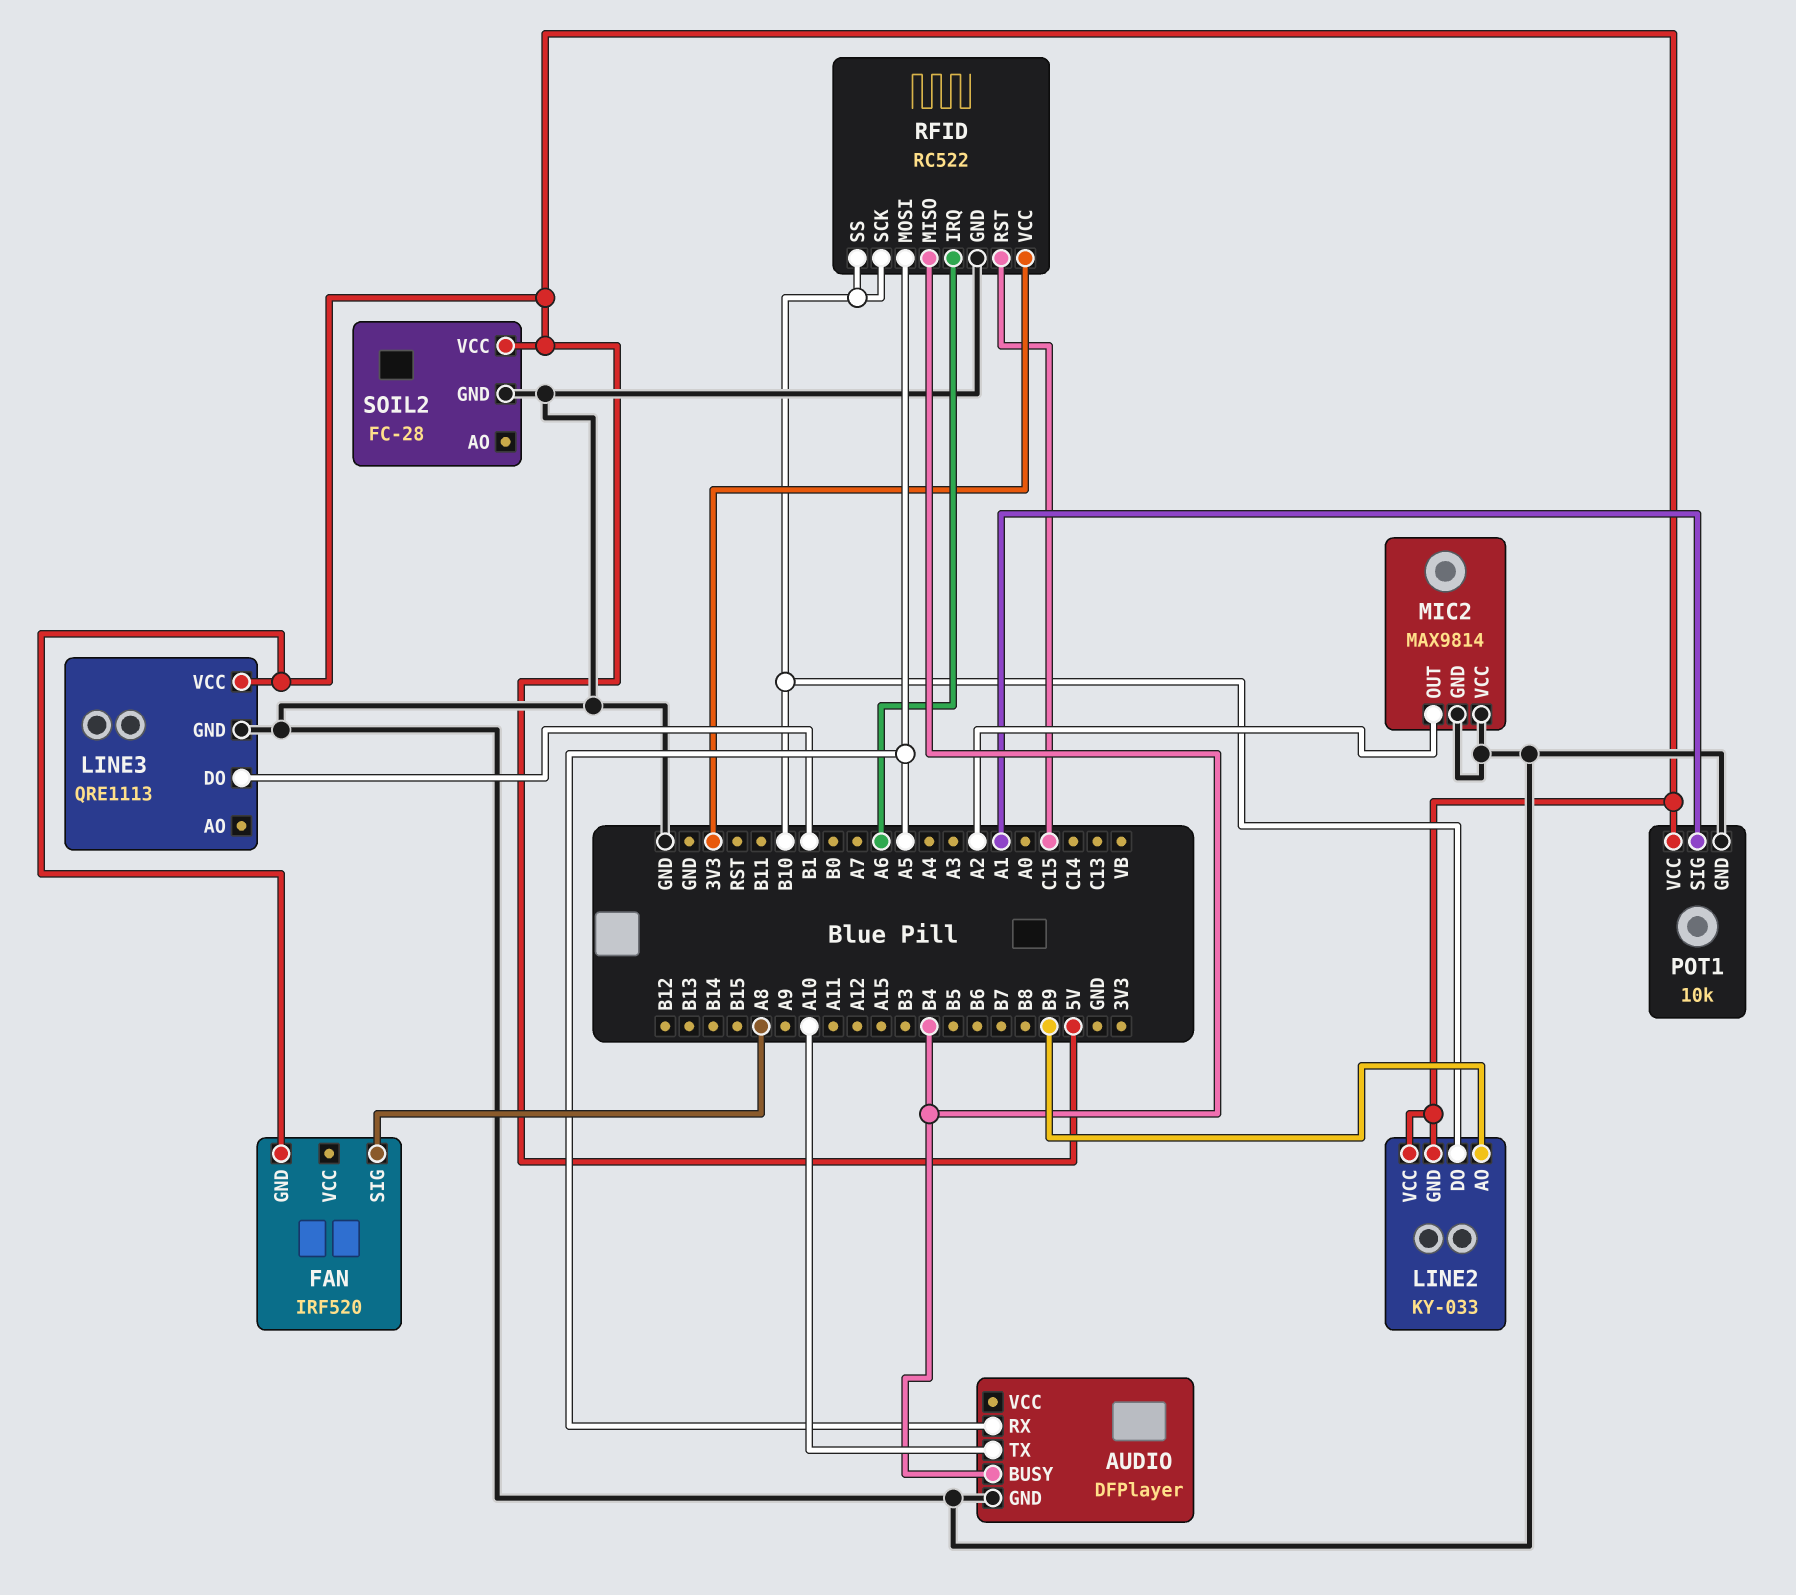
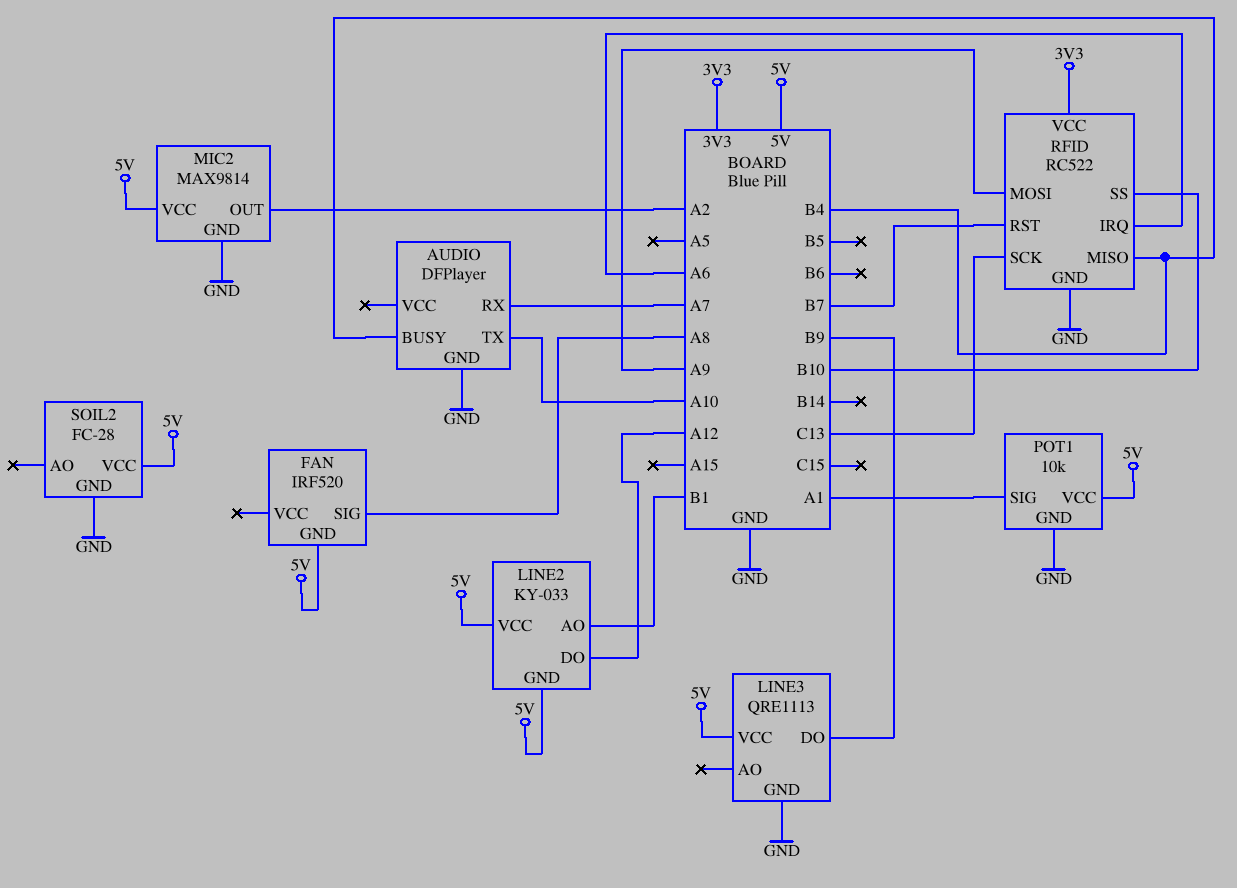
AUDIO pin RX: A5 -> A7
LINE2 pin AO: B9 -> B1
LINE2 pin DO: B10 -> A12
LINE3 pin DO: B1 -> B9
MIC2 pin VCC: GND -> 5V
RFID pin MOSI: A5 -> A9
RFID pin RST: C15 -> B7
RFID pin SCK: B10 -> C13

